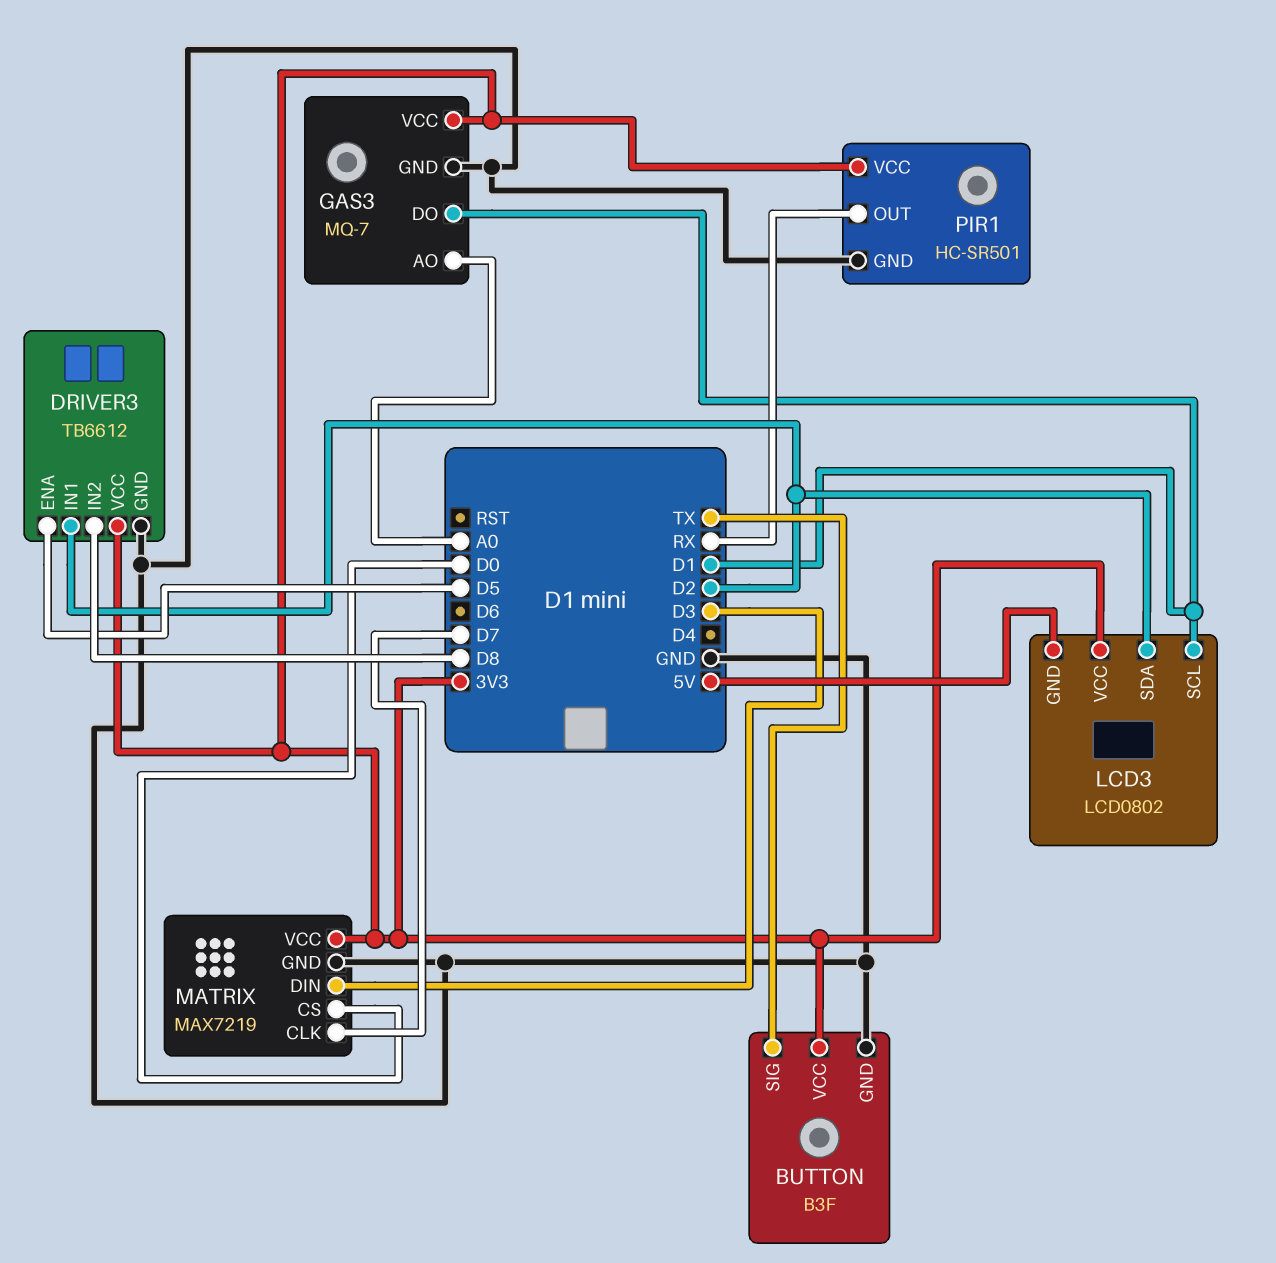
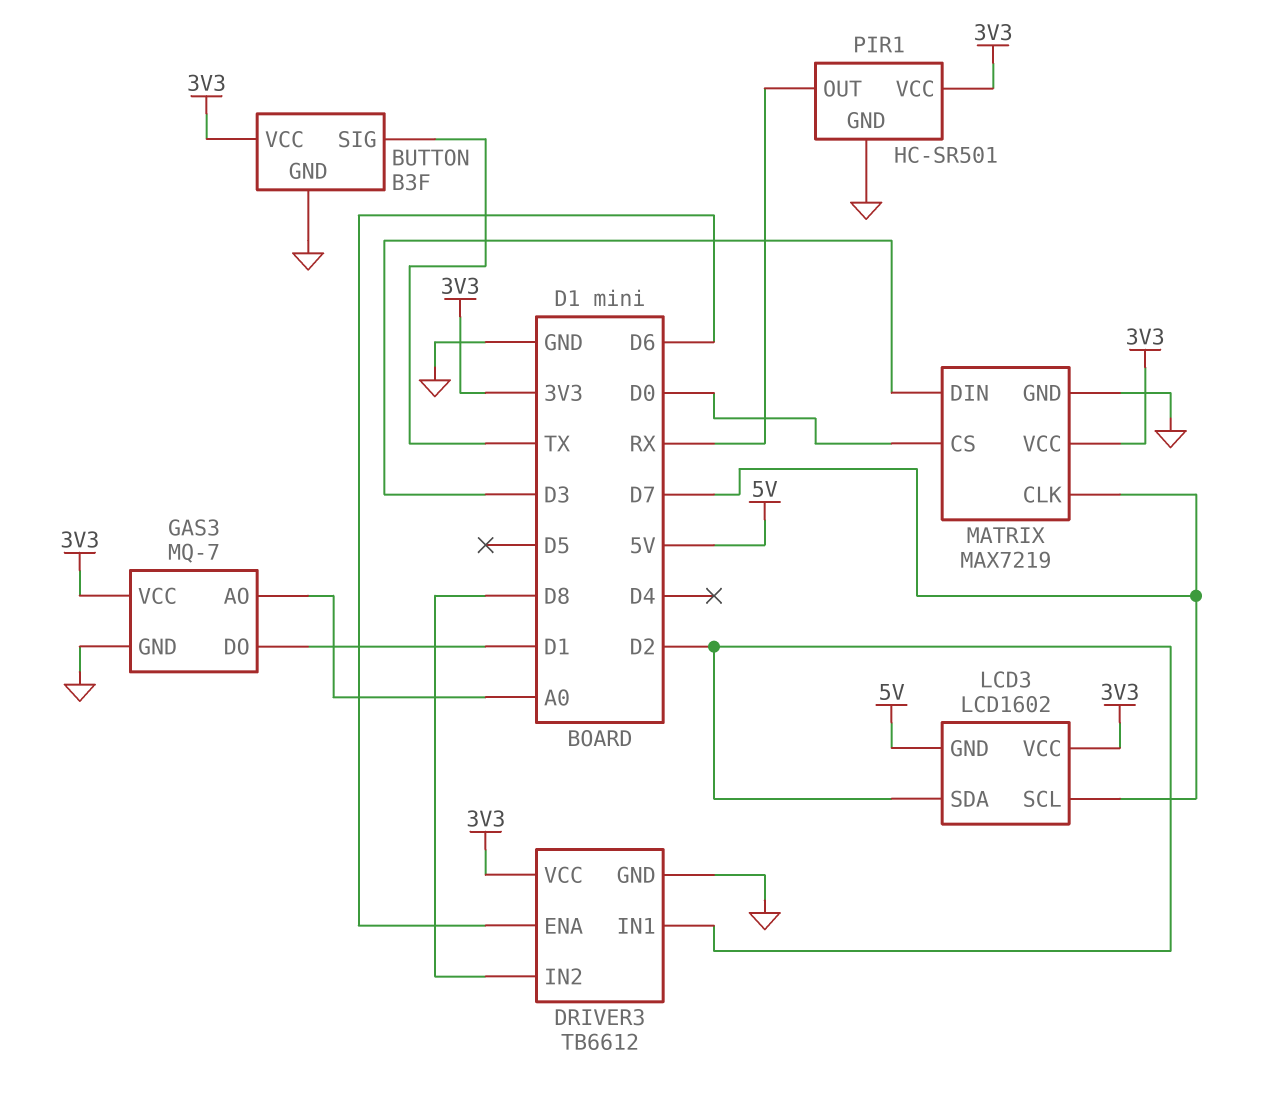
DRIVER3 pin ENA: D5 -> D6
LCD3: LCD0802 -> LCD1602
LCD3 pin SCL: D1 -> D7

